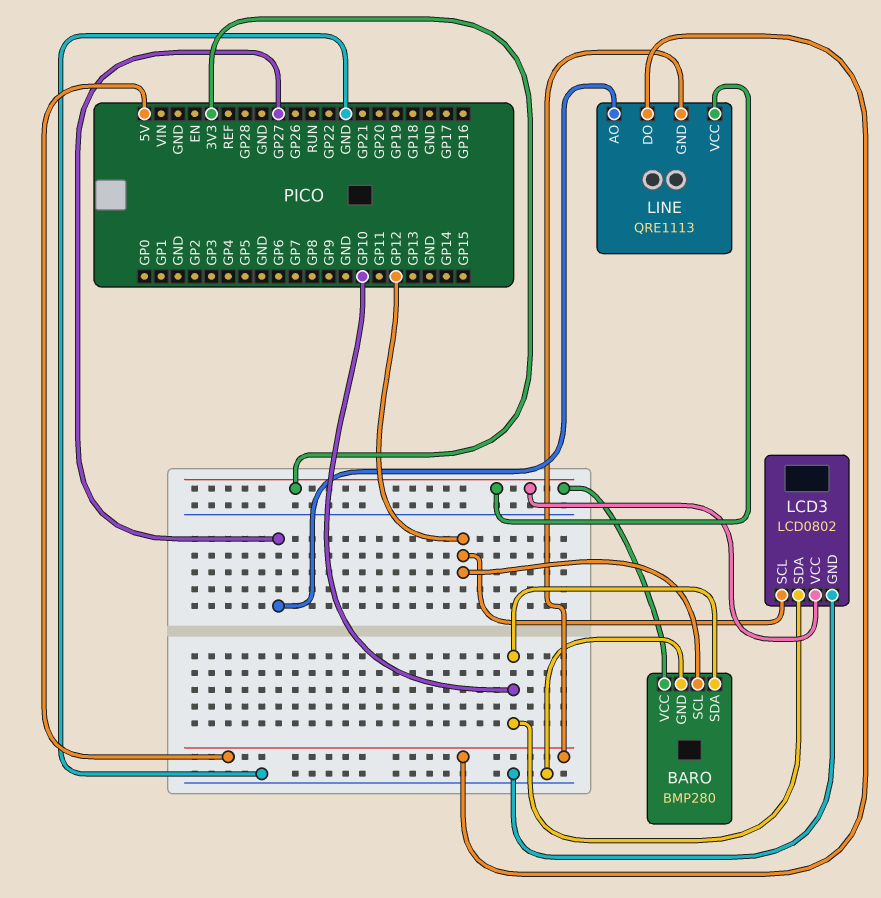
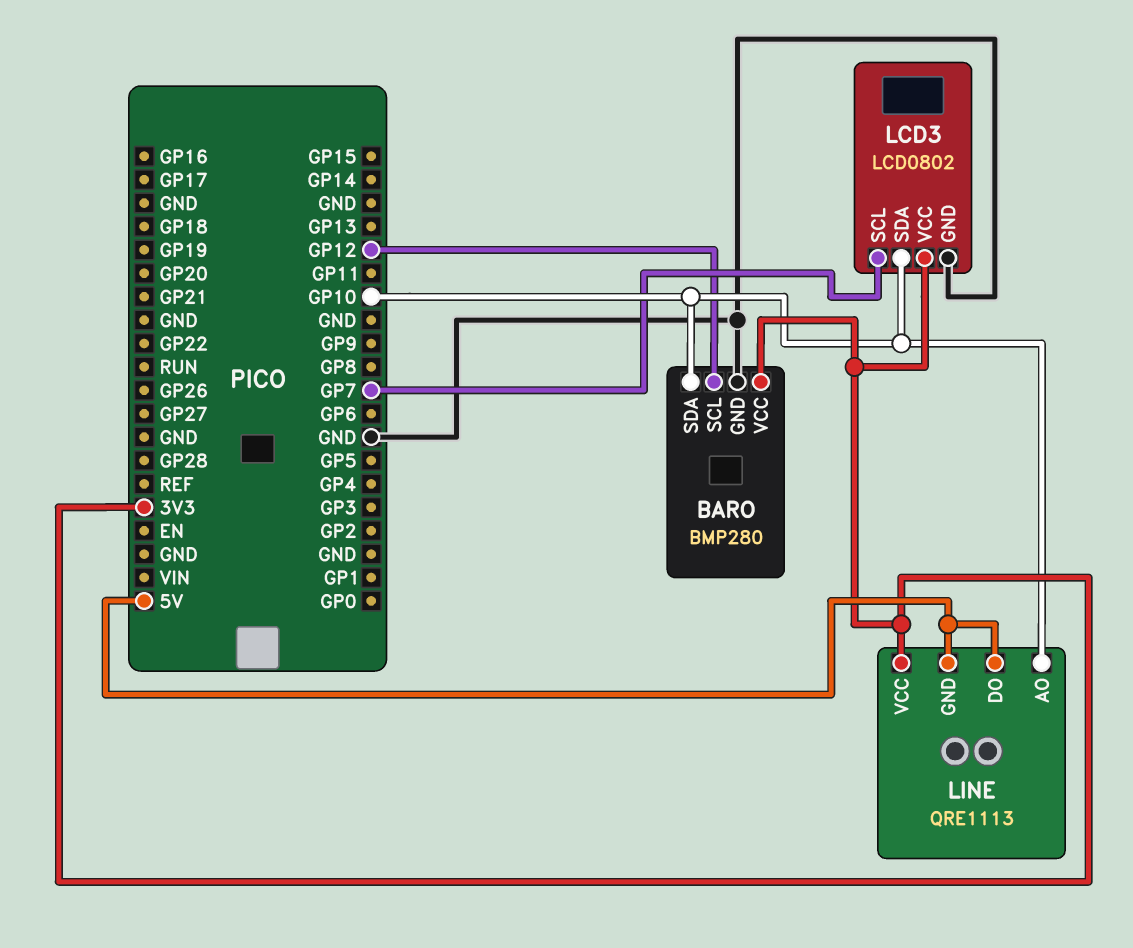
LCD3 pin SCL: GP12 -> GP7
LINE pin AO: GP27 -> GP10

